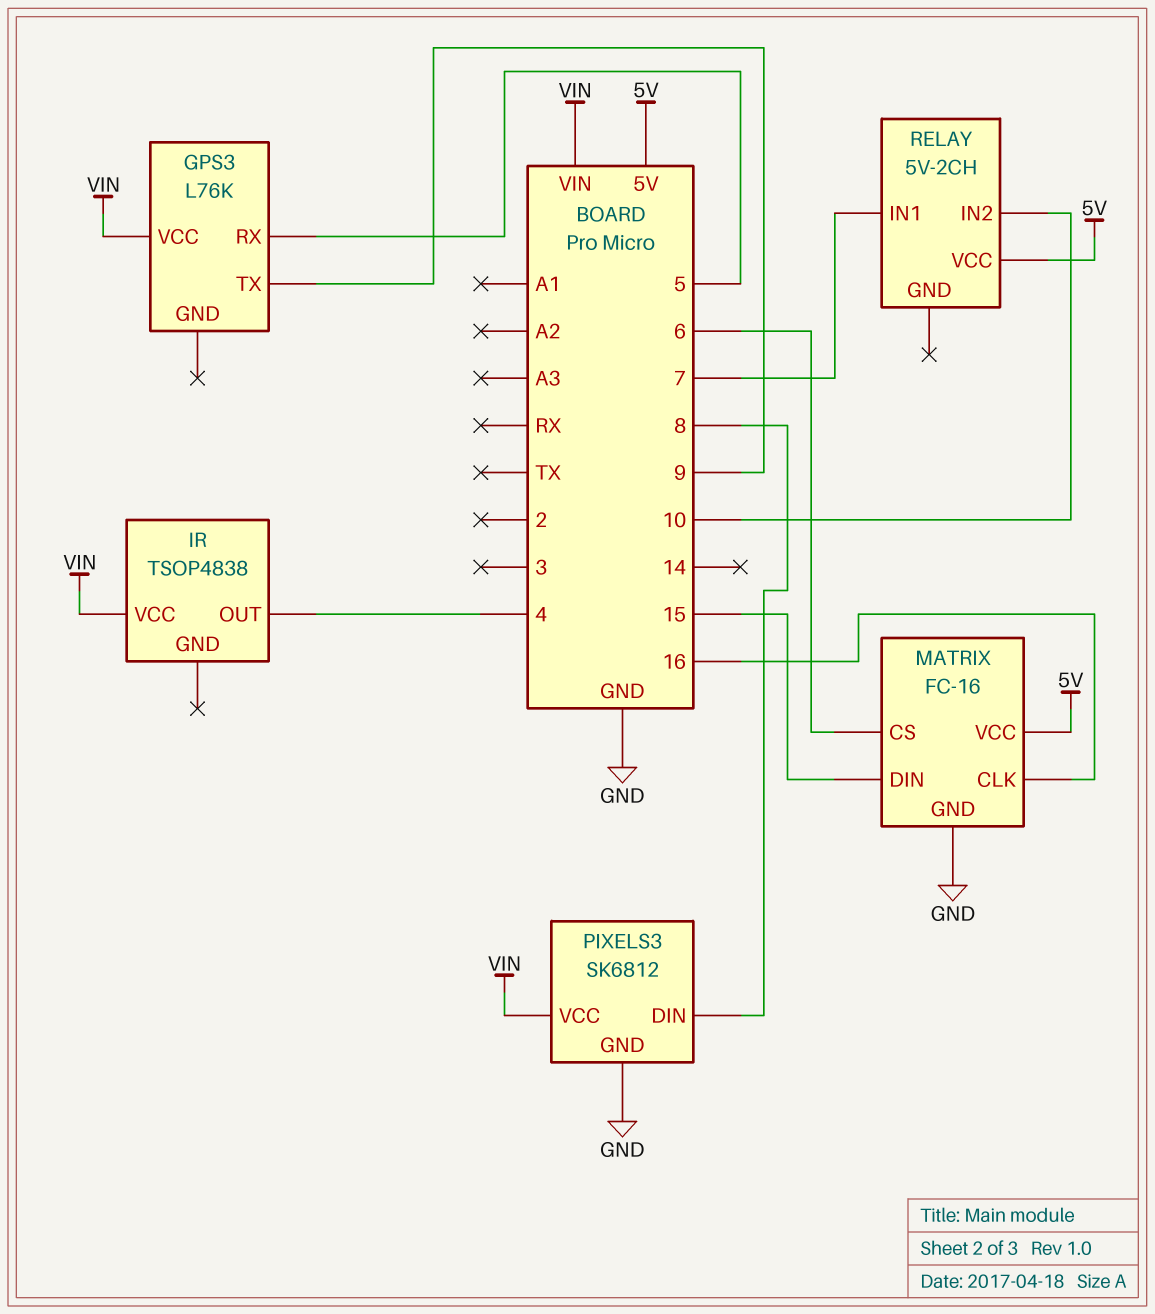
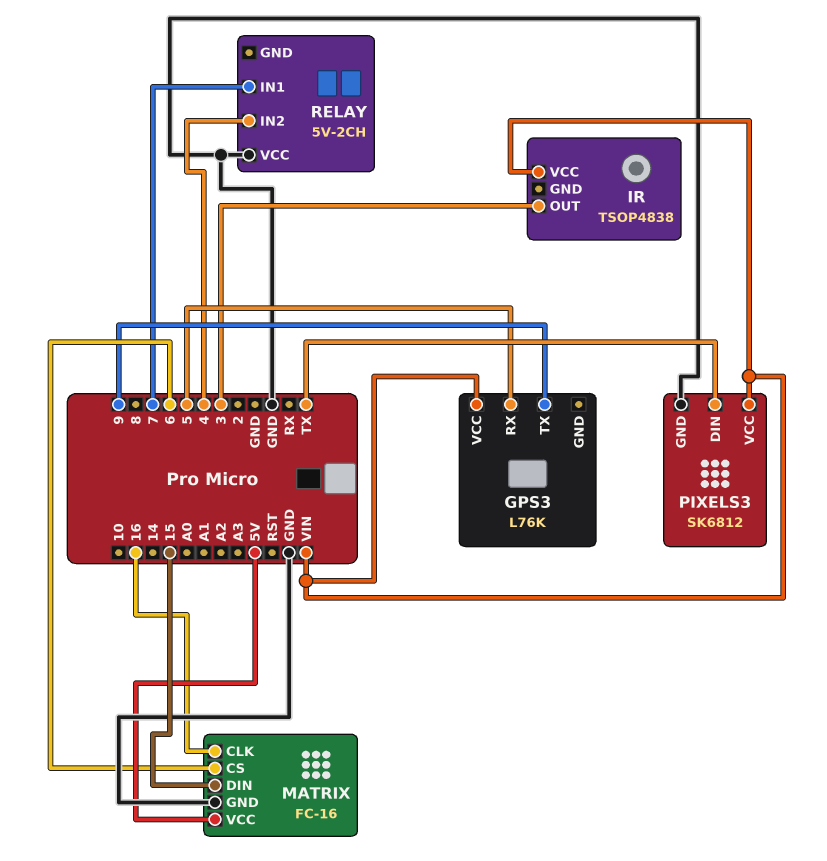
IR pin OUT: 4 -> 3
PIXELS3 pin DIN: 8 -> TX
RELAY pin IN2: 10 -> 4
RELAY pin VCC: 5V -> GND

